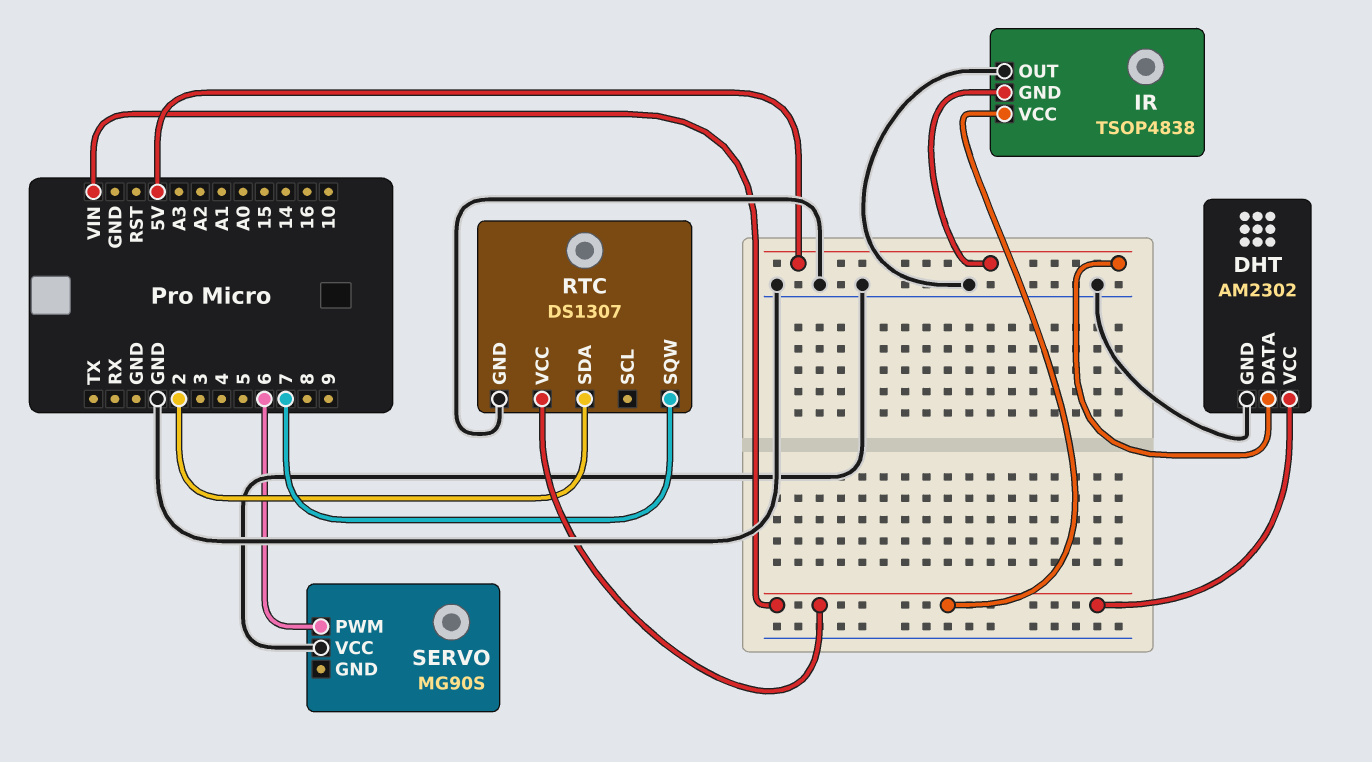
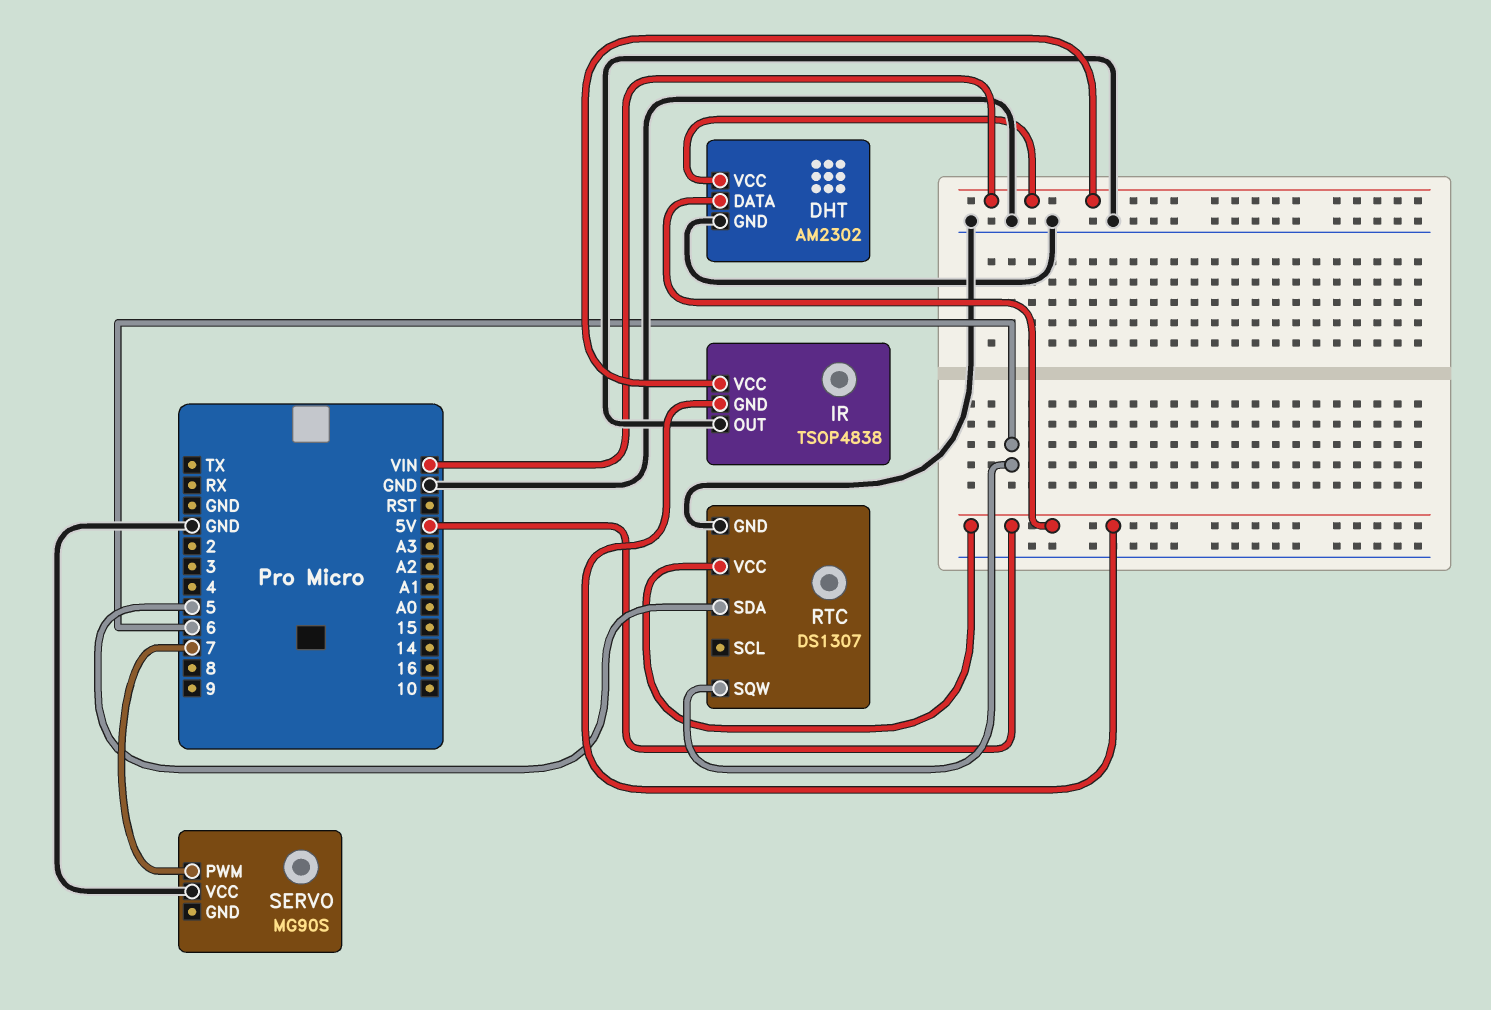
RTC pin SDA: 2 -> 5
RTC pin SQW: 7 -> 6
RTC pin VCC: VIN -> 5V
SERVO pin PWM: 6 -> 7

